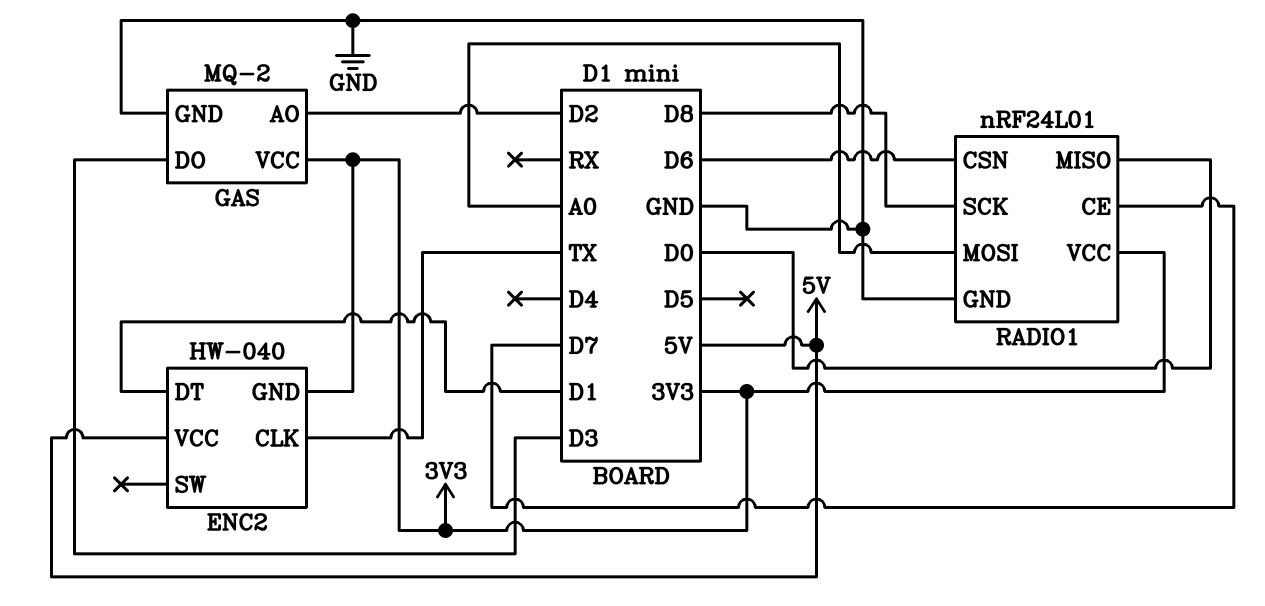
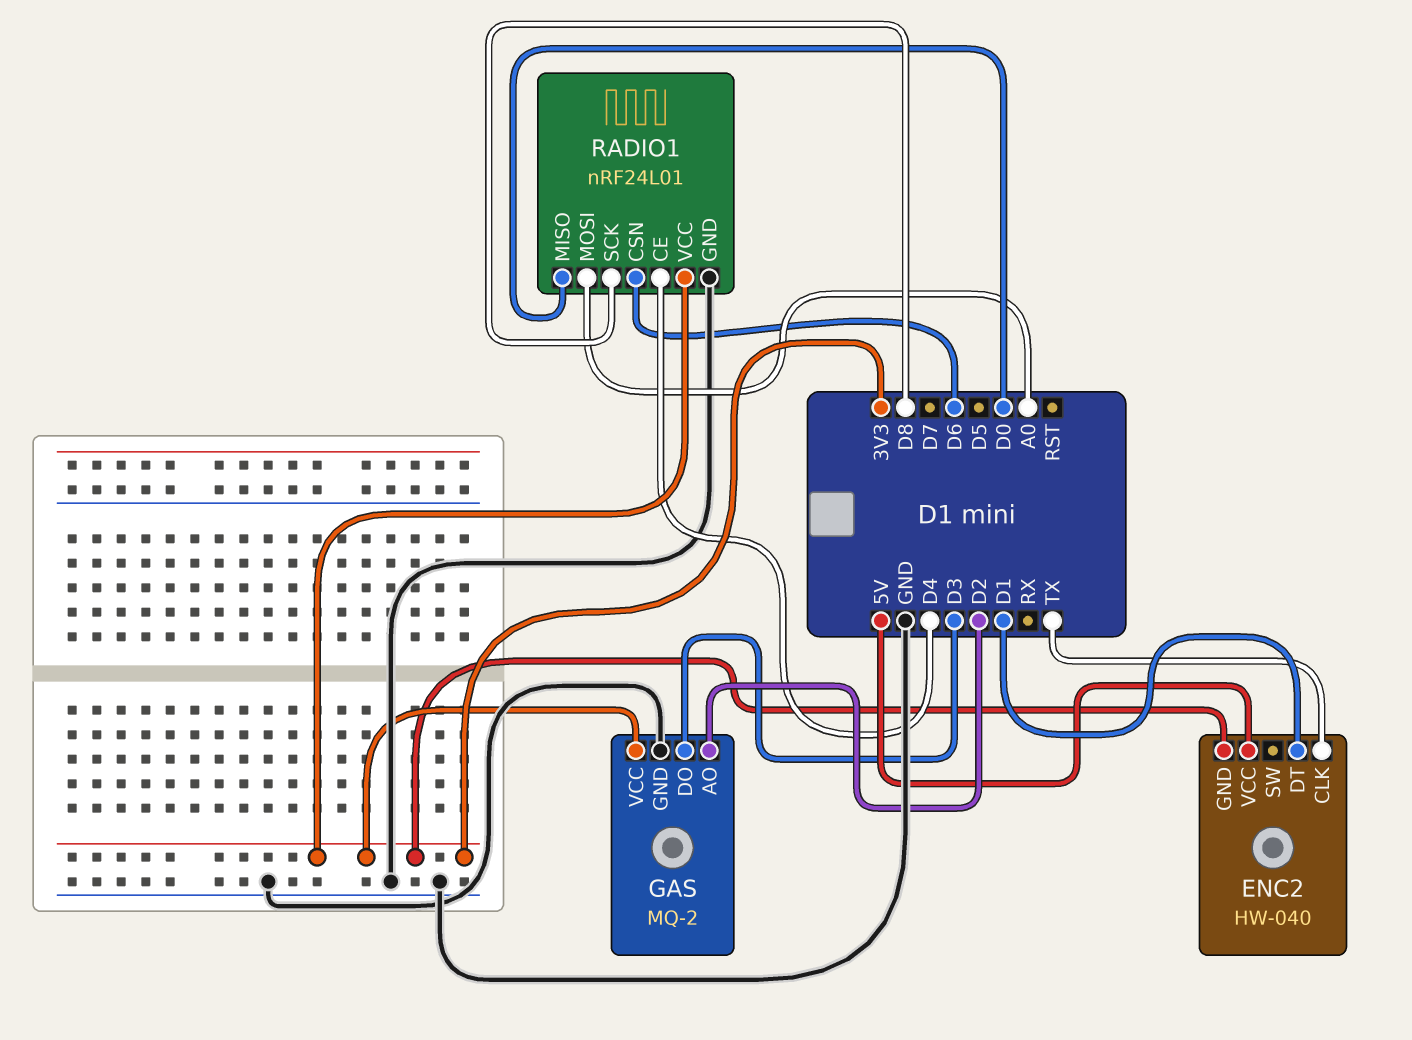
RADIO1 pin CE: D7 -> D4

